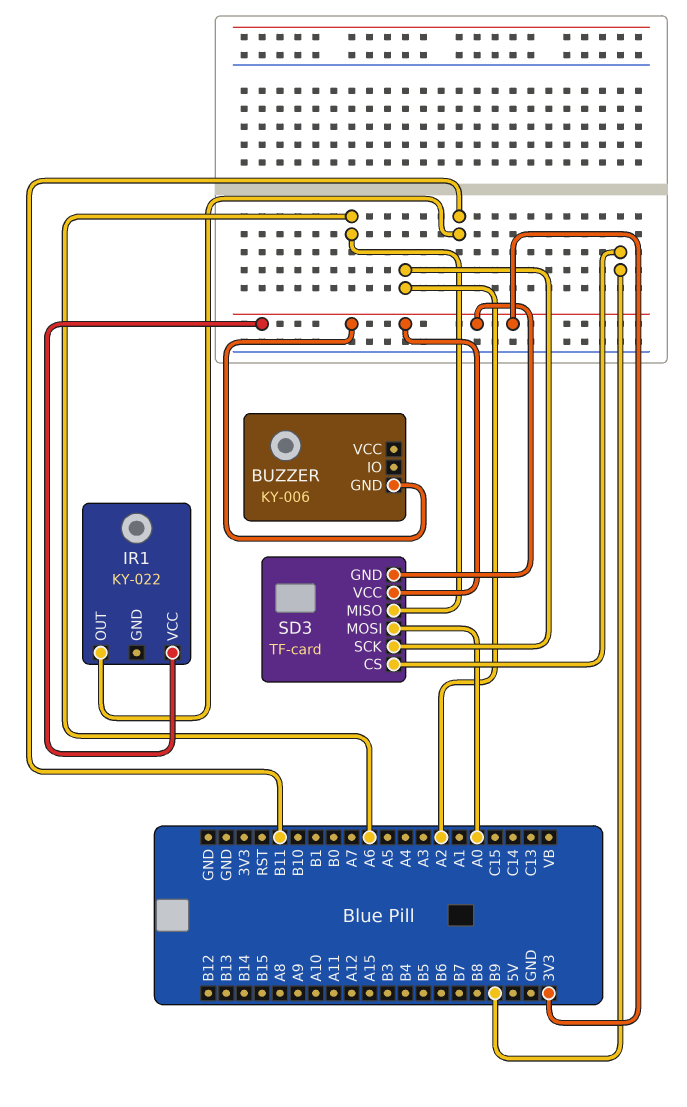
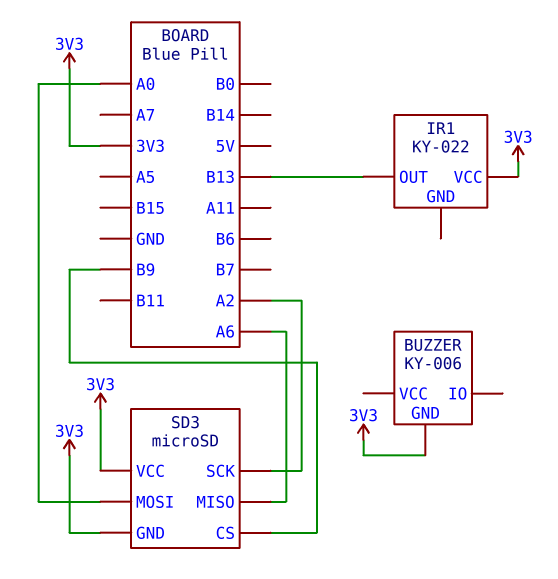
IR1 pin OUT: B11 -> B13
SD3: TF-card -> microSD

